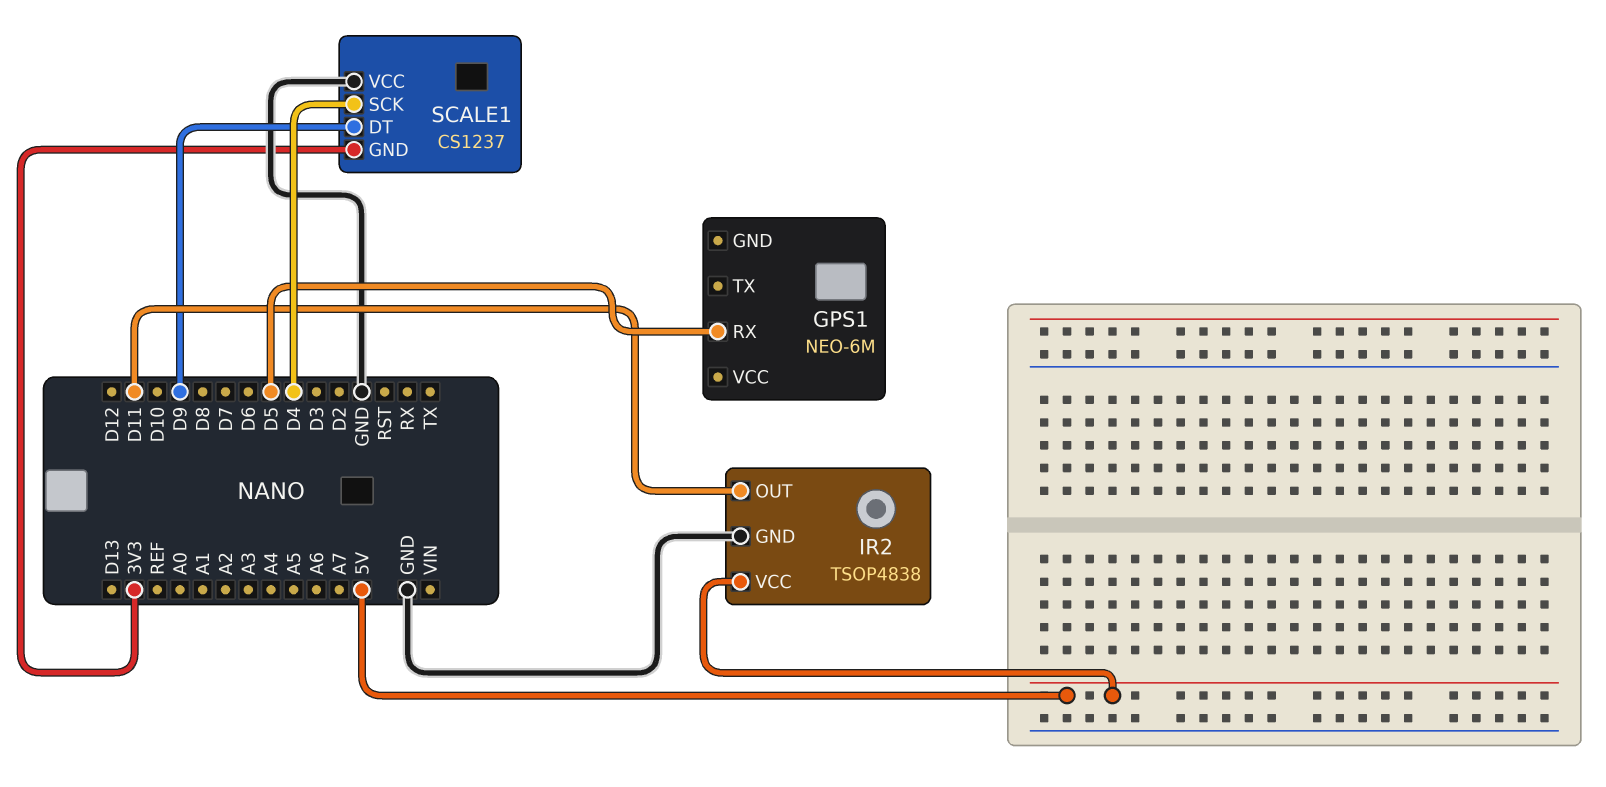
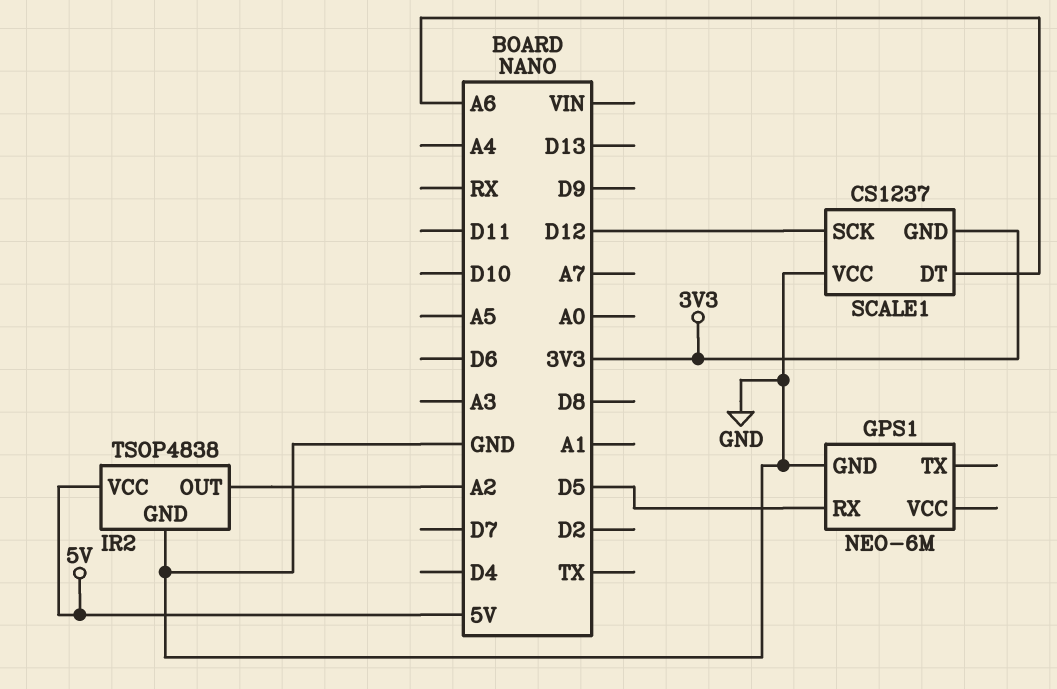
GPS1 pin GND: none -> GND
IR2 pin OUT: D11 -> A2
SCALE1 pin DT: D9 -> A6
SCALE1 pin SCK: D4 -> D12

